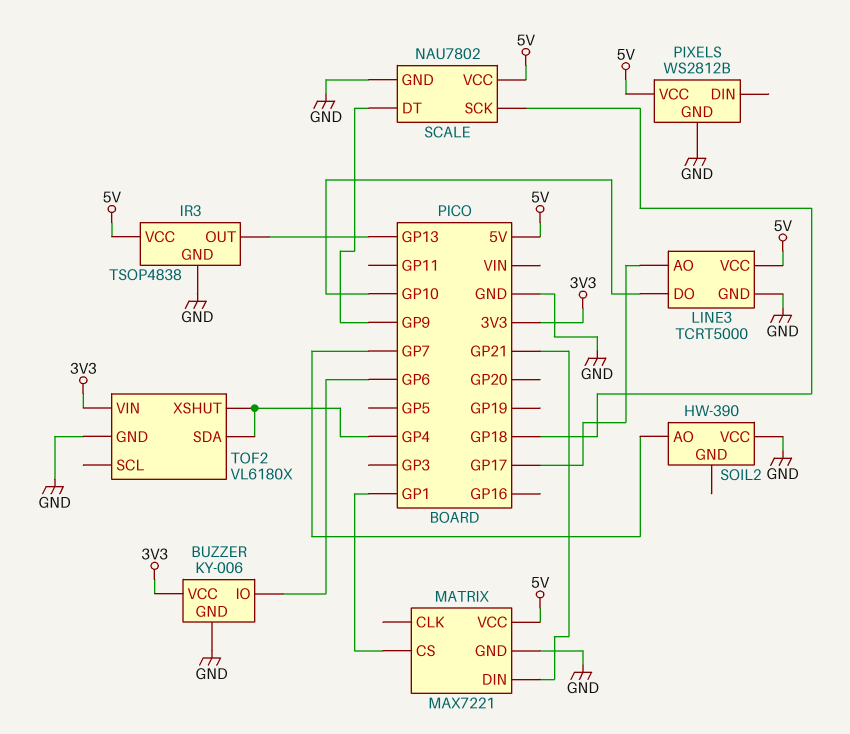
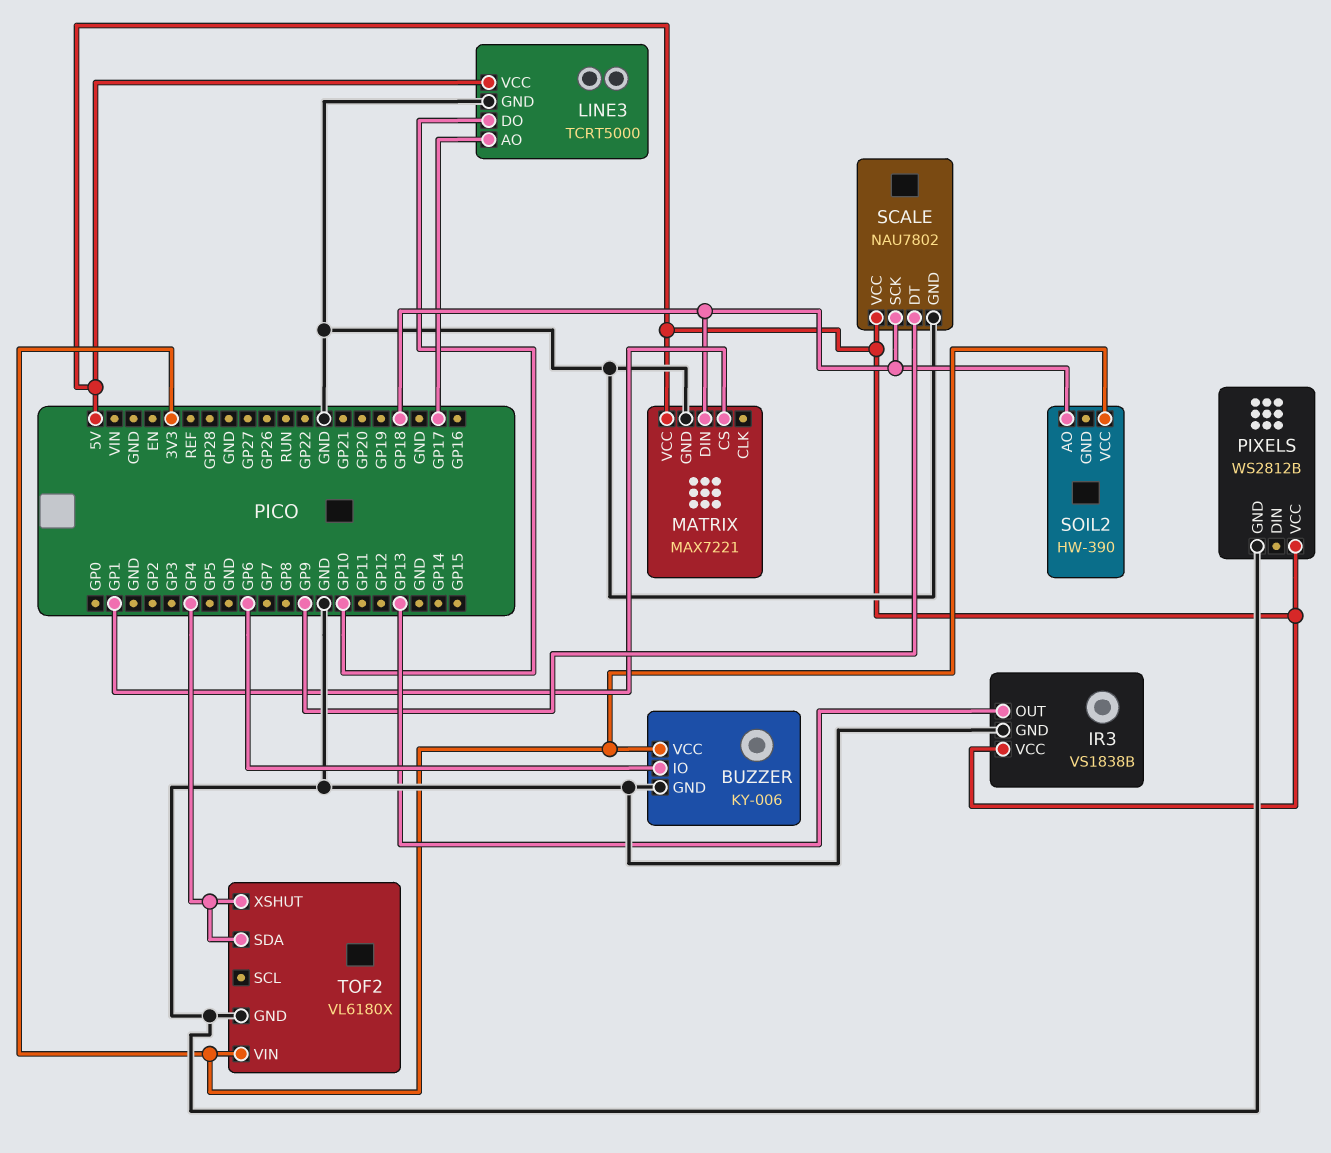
IR3: TSOP4838 -> VS1838B
MATRIX pin DIN: GP21 -> GP18
SOIL2 pin AO: GP7 -> GP18
SOIL2 pin VCC: GND -> 3V3

